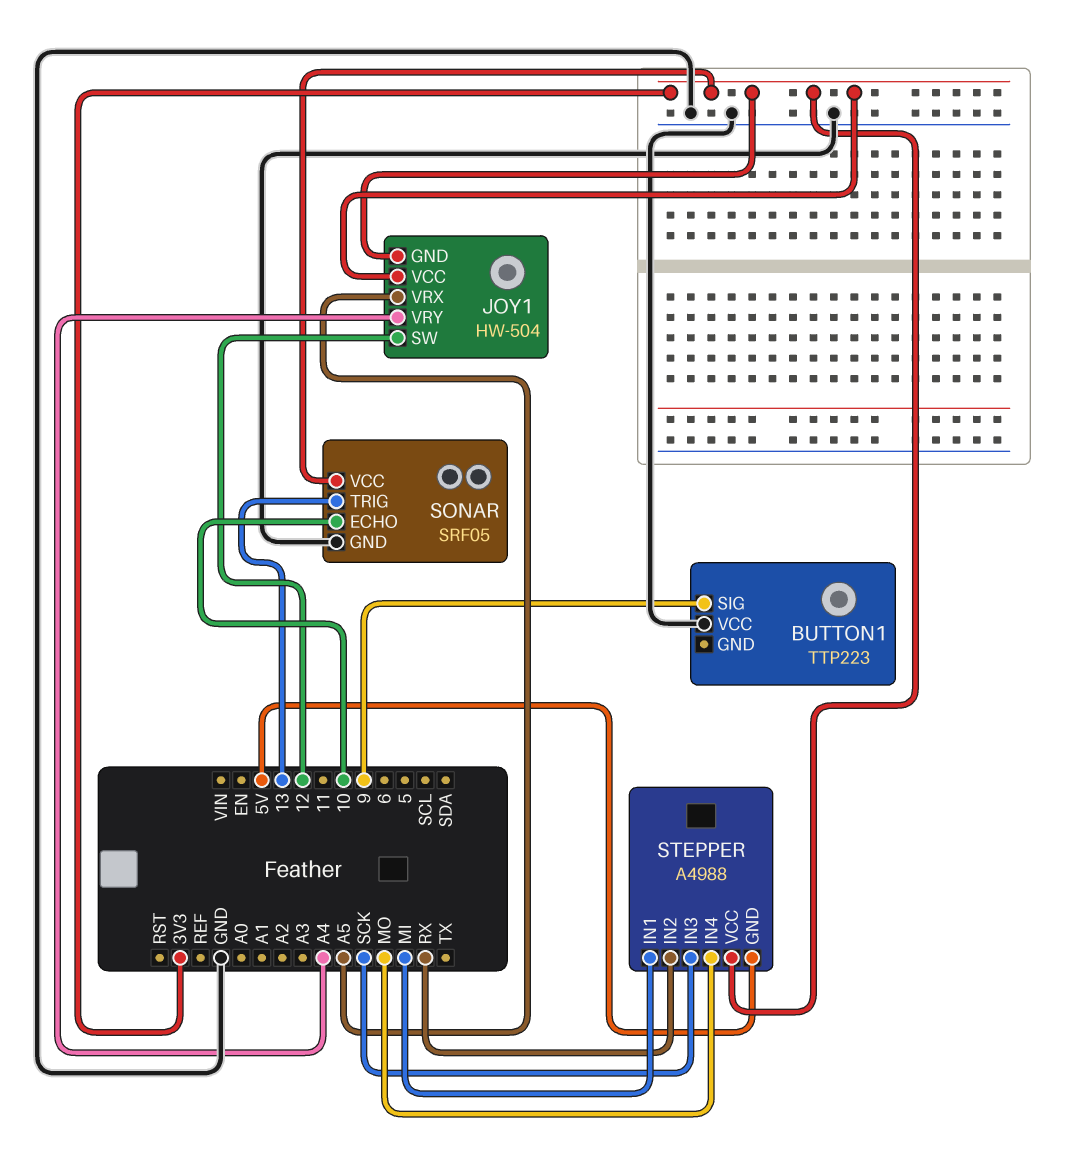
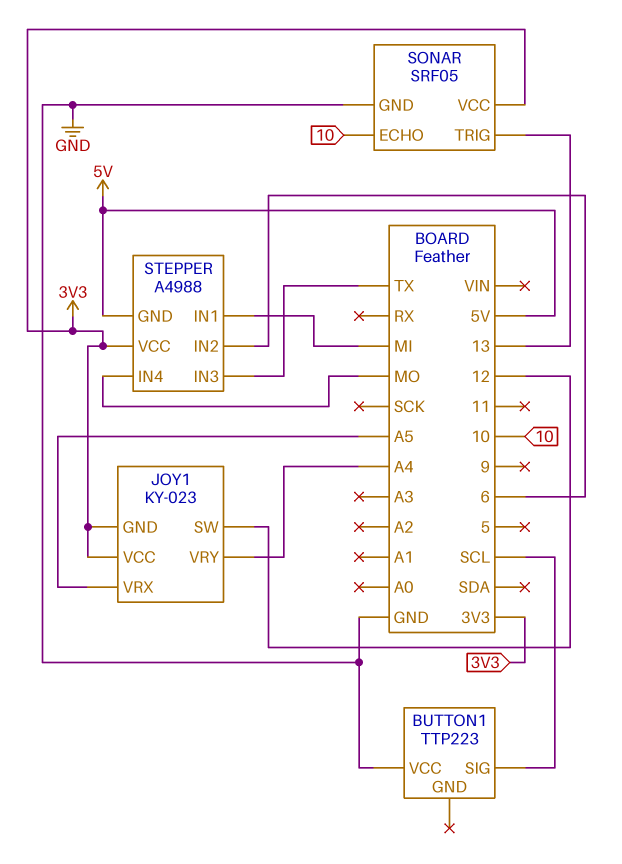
BUTTON1 pin SIG: 9 -> SCL
JOY1: HW-504 -> KY-023
STEPPER pin IN2: RX -> 6
STEPPER pin IN3: SCK -> TX

